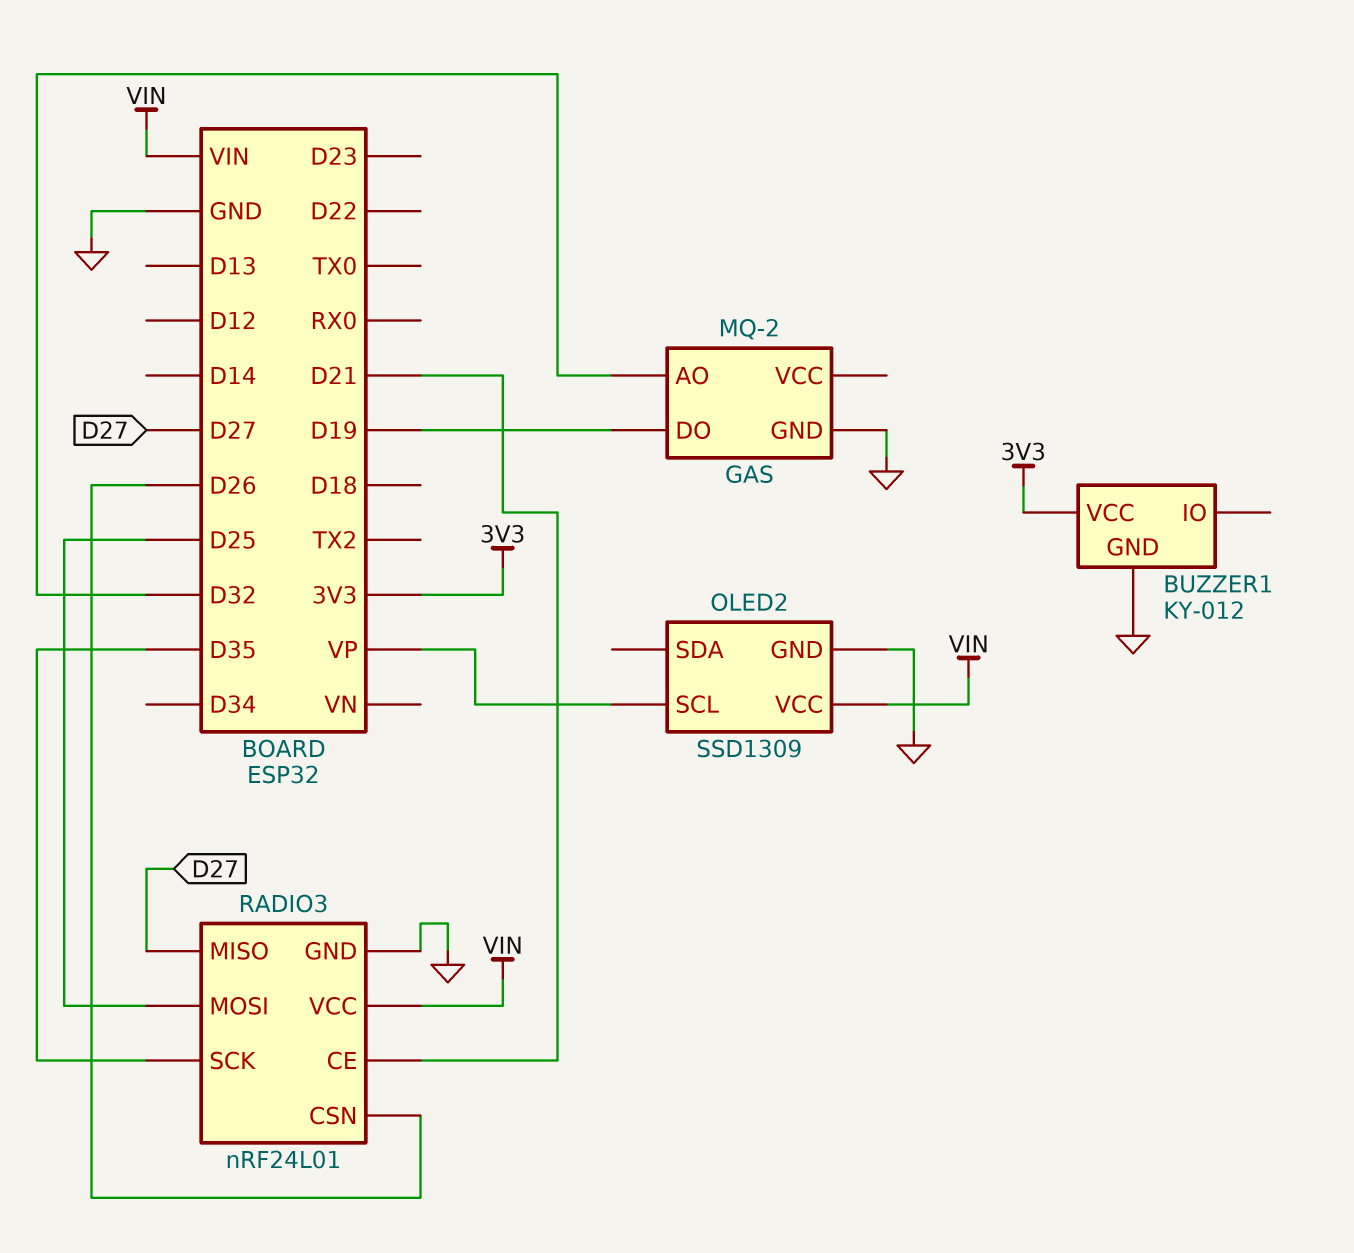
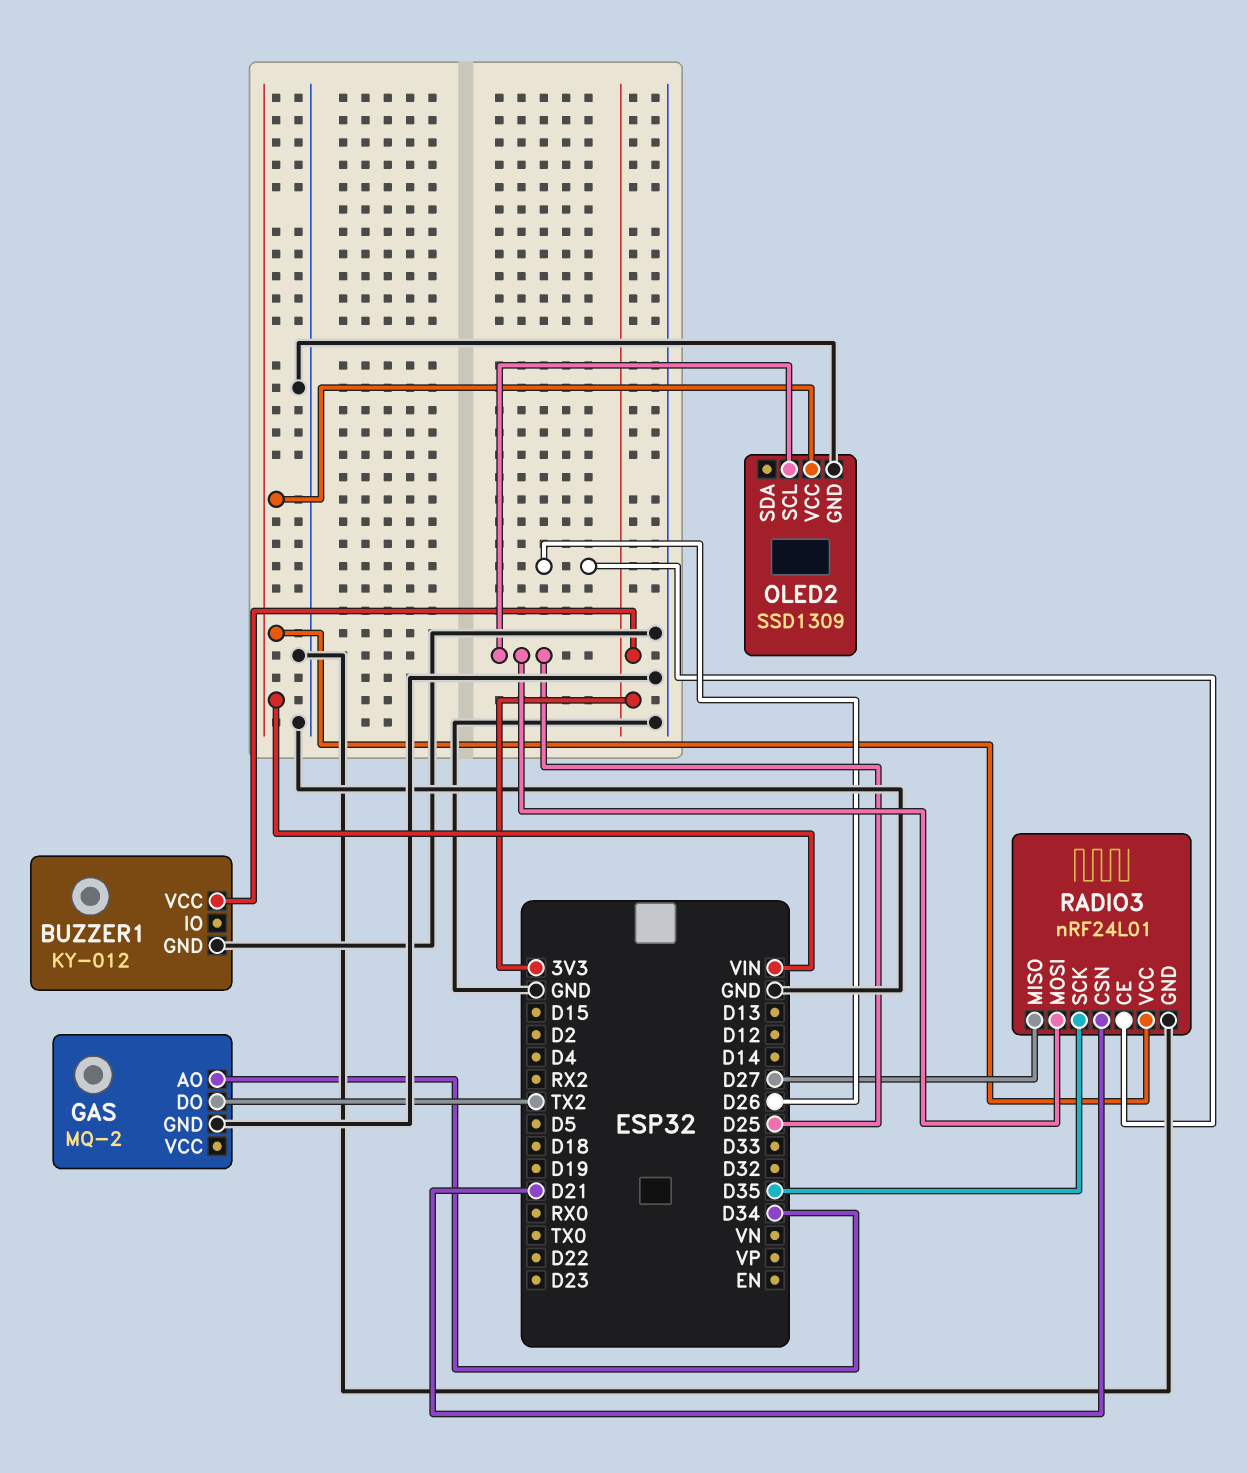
GAS pin AO: D32 -> D34
GAS pin DO: D19 -> TX2
OLED2 pin SCL: VP -> D25
RADIO3 pin CE: D21 -> D26
RADIO3 pin CSN: D26 -> D21

